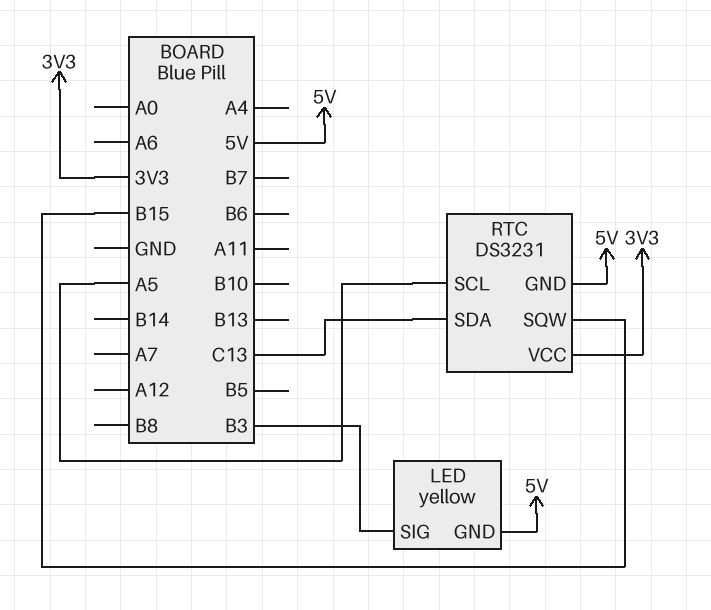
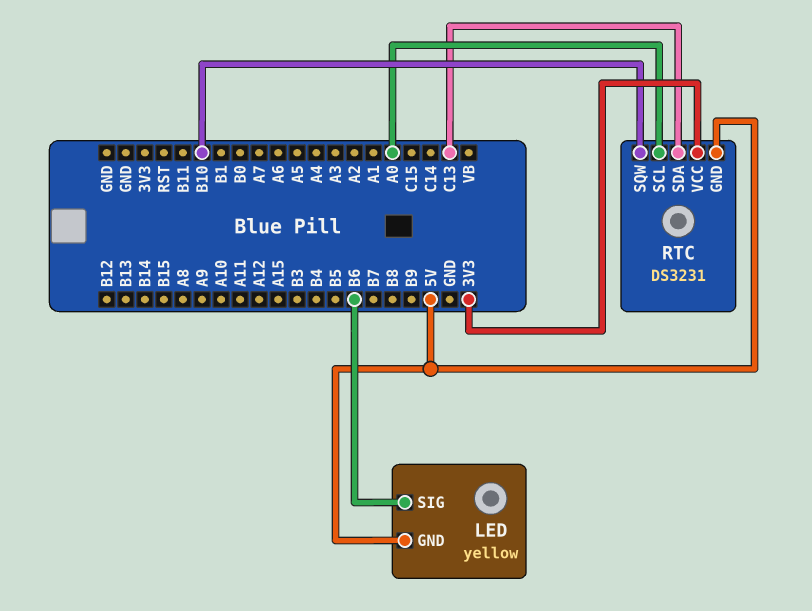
LED pin SIG: B3 -> B6
RTC pin SCL: A5 -> A0
RTC pin SQW: B15 -> B10

